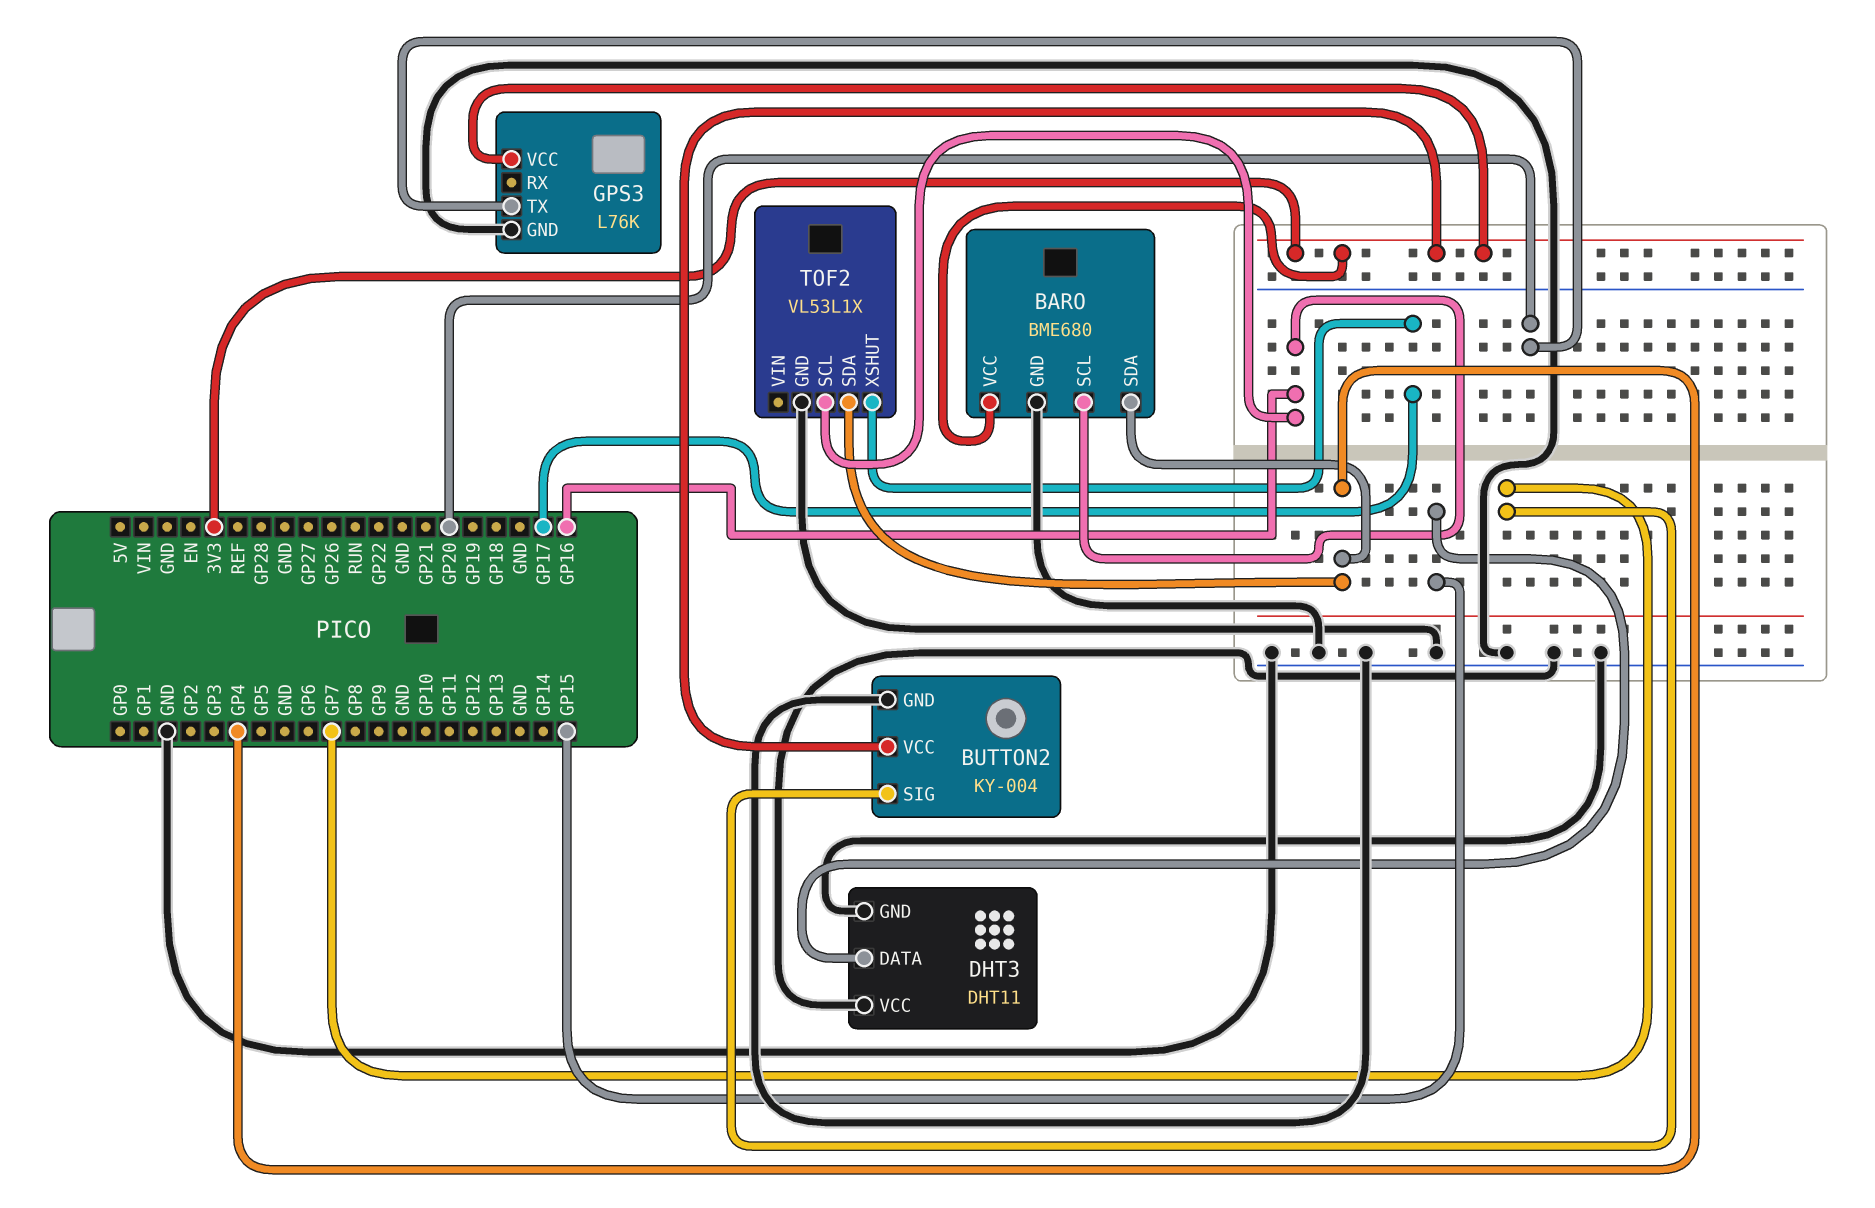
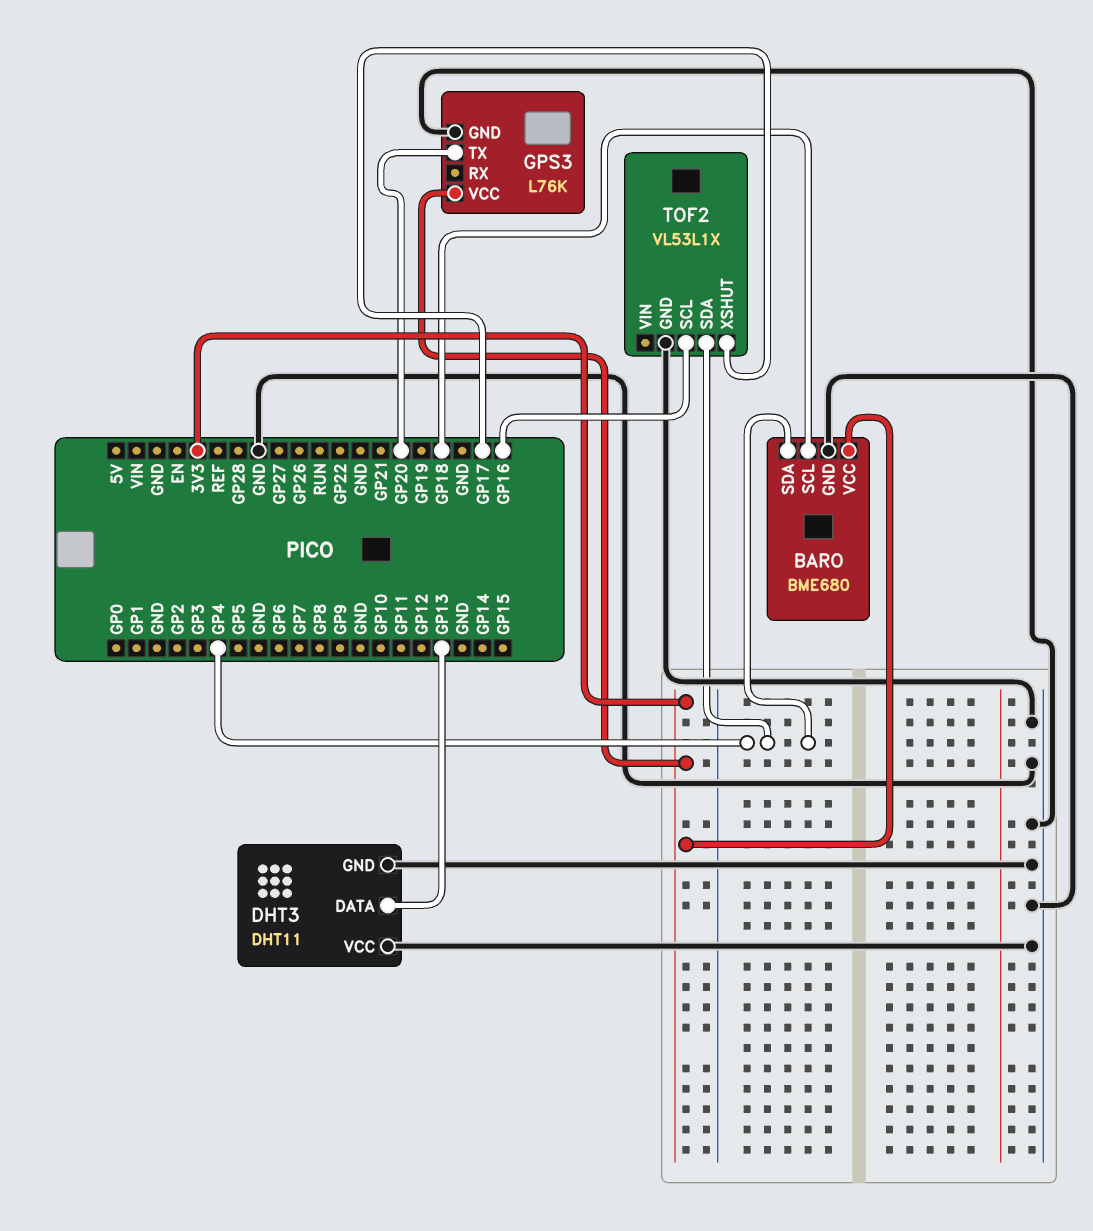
BARO pin SCL: GP16 -> GP18
BUTTON2: KY-004 -> none
BUTTON2 pin GND: GND -> none
BUTTON2 pin SIG: GP7 -> none
BUTTON2 pin VCC: 3V3 -> none
DHT3 pin DATA: GP15 -> GP13

